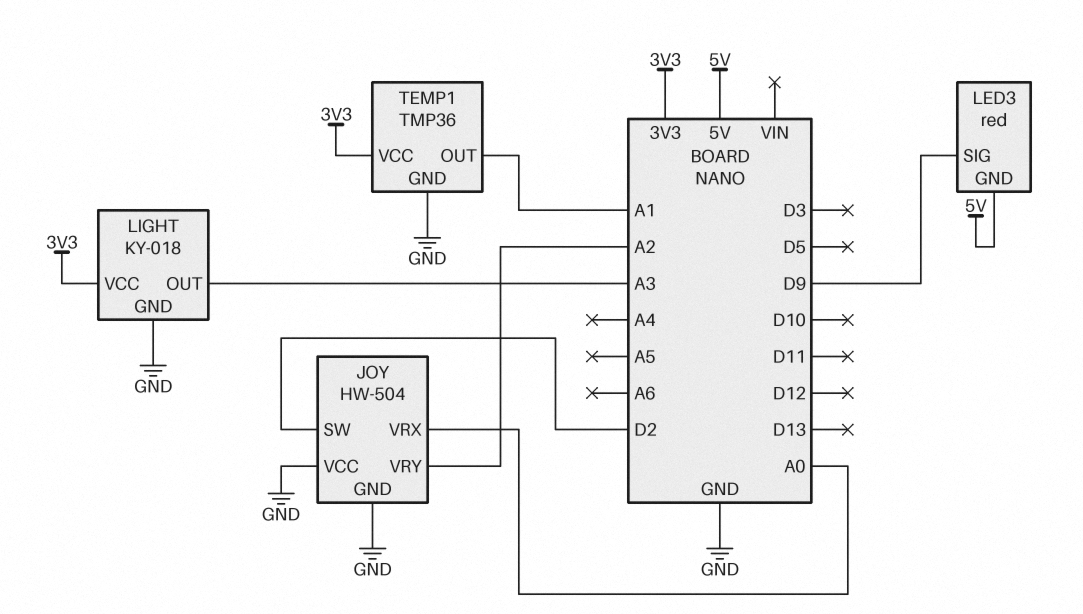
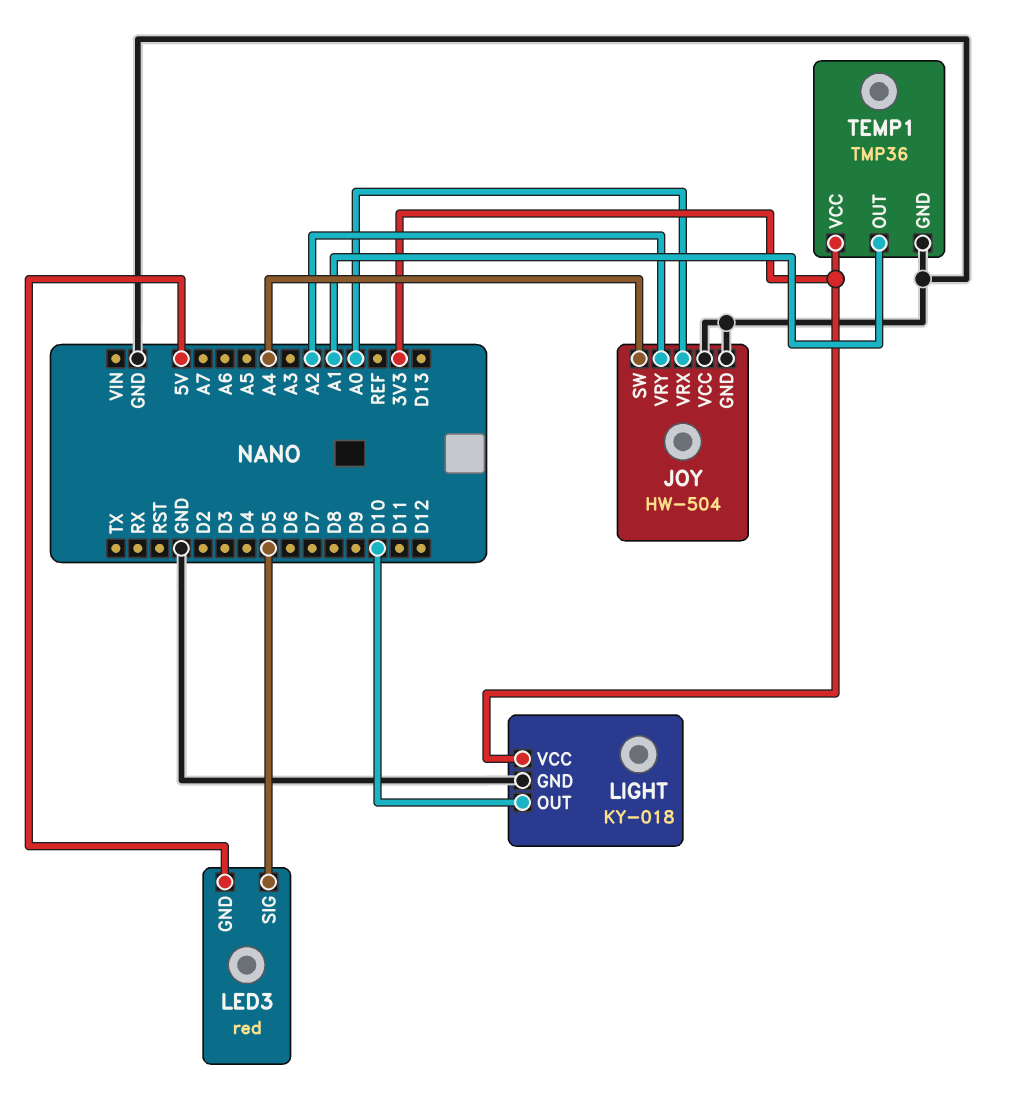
JOY pin SW: D2 -> A4
LED3 pin SIG: D9 -> D5
LIGHT pin OUT: A3 -> D10

